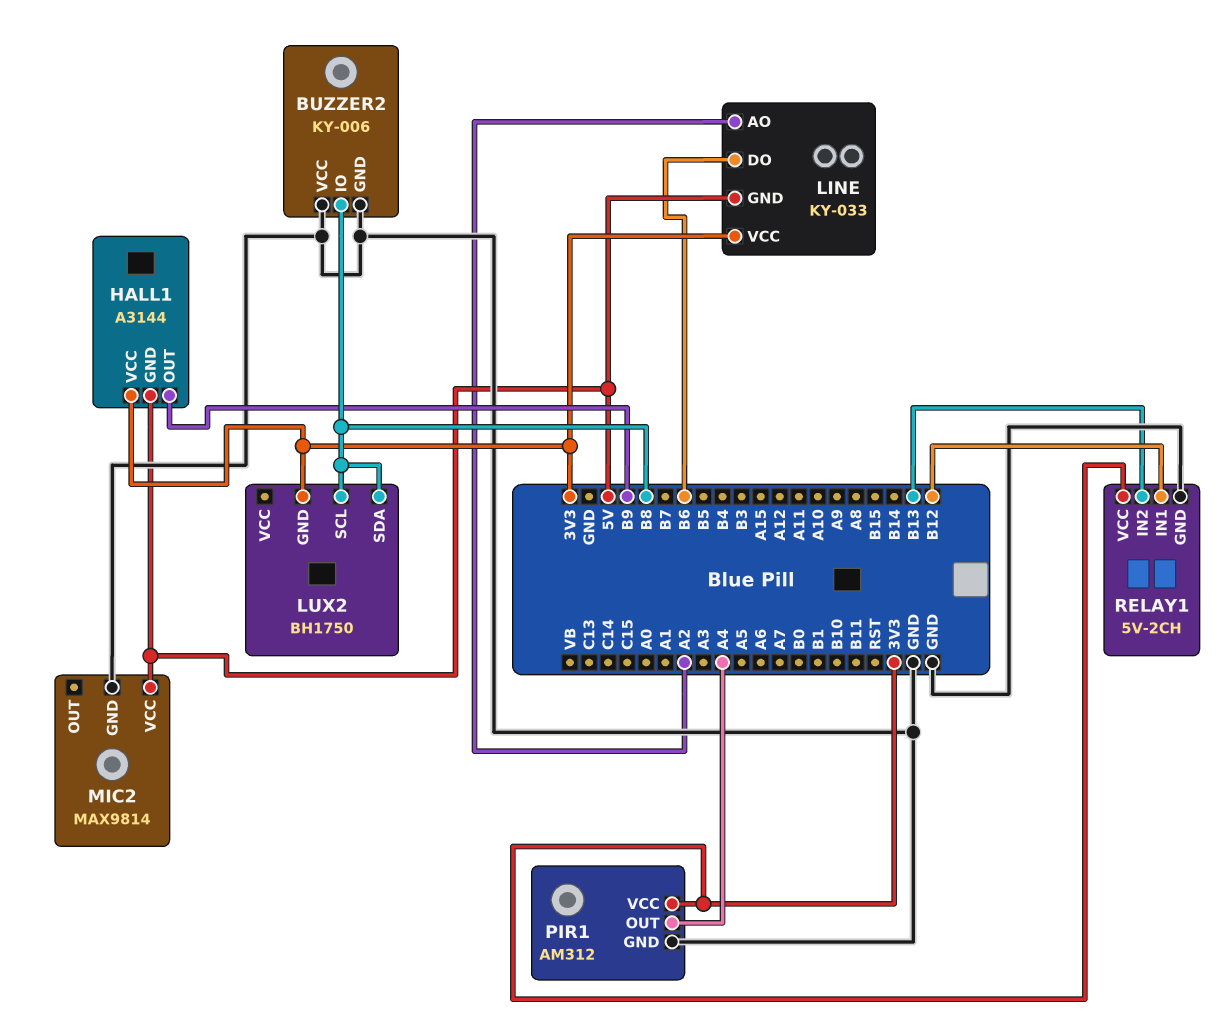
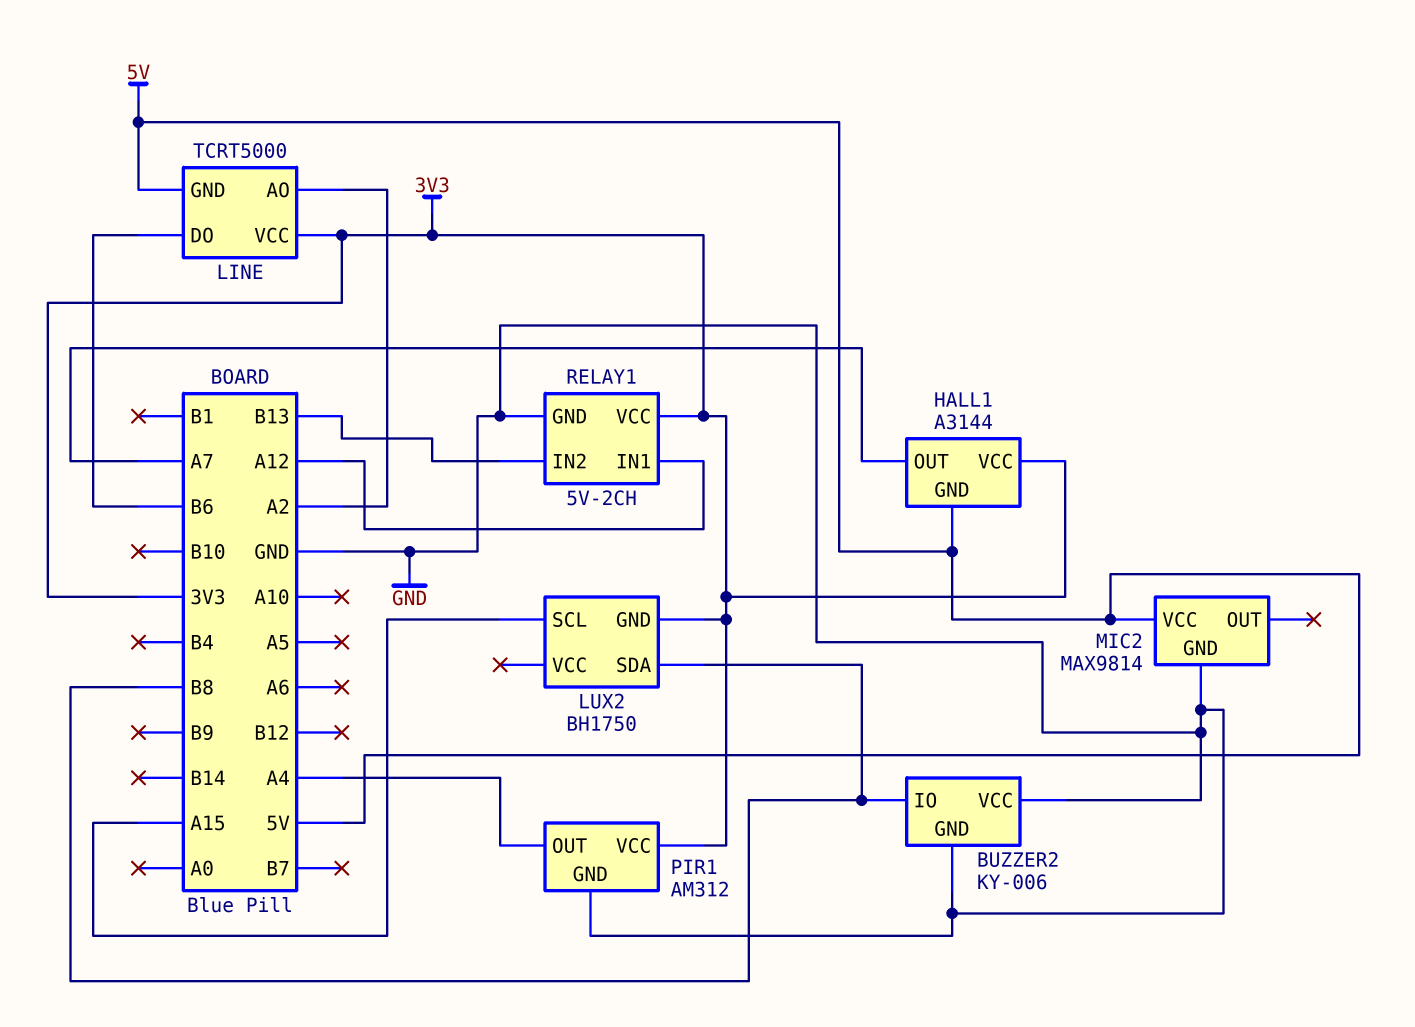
HALL1 pin OUT: B9 -> A7
LINE: KY-033 -> TCRT5000
LUX2 pin SCL: B8 -> A15
RELAY1 pin IN1: B12 -> A12

